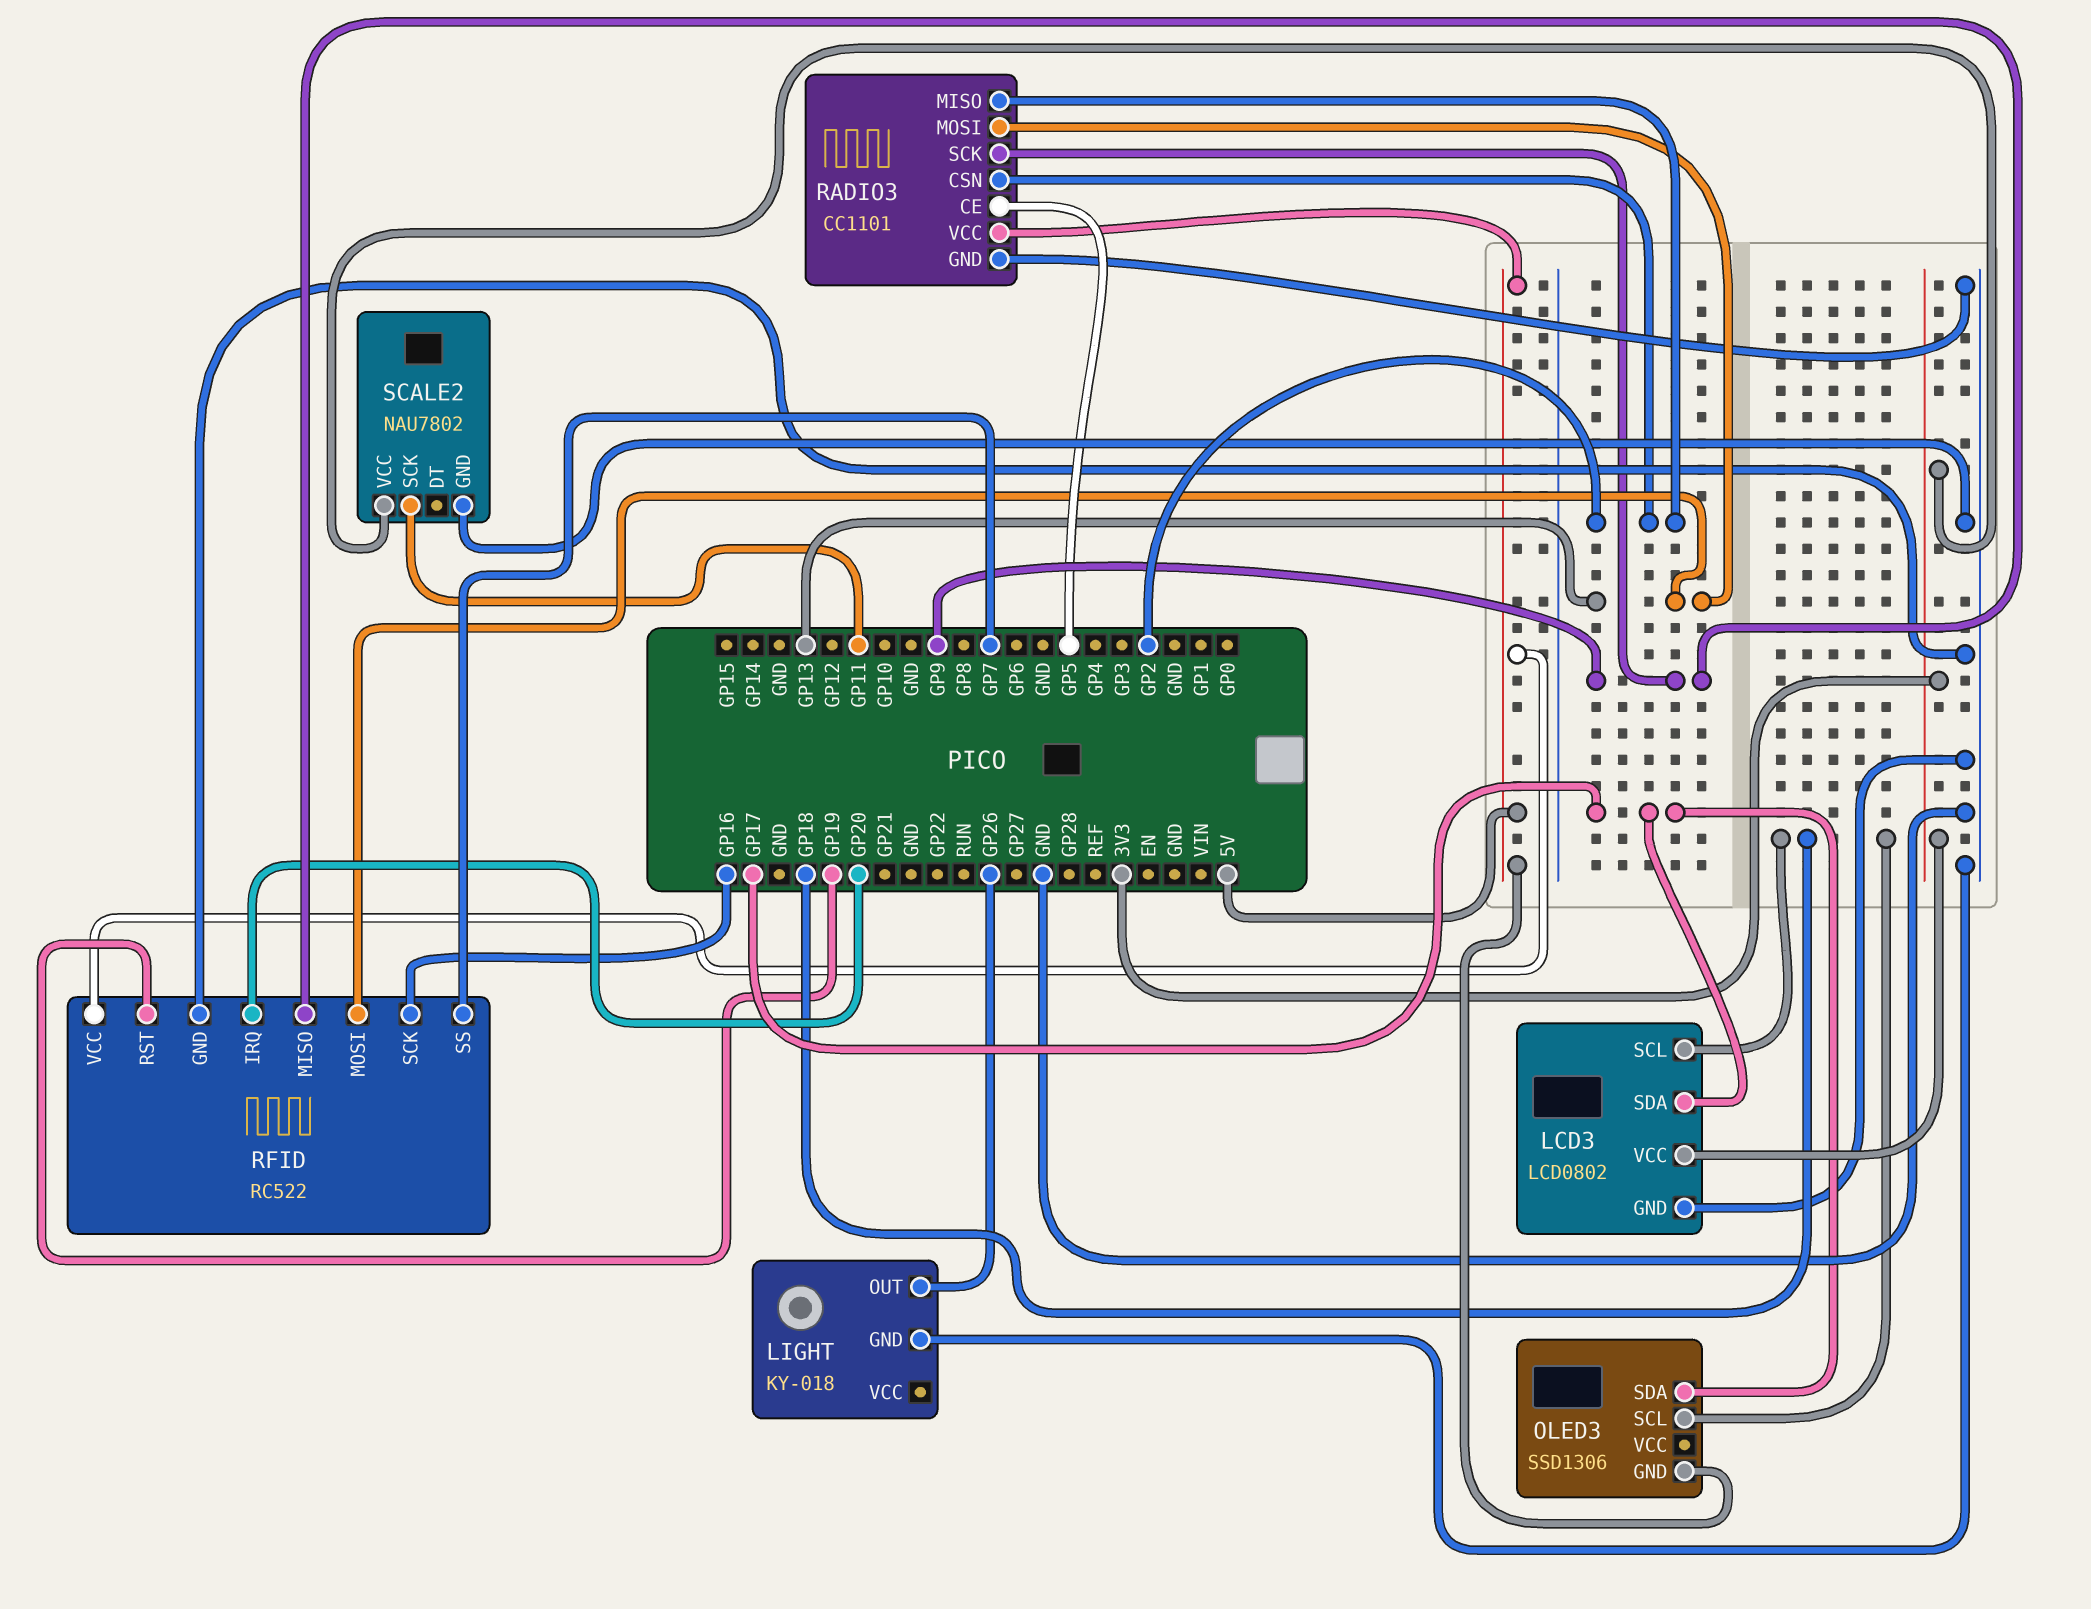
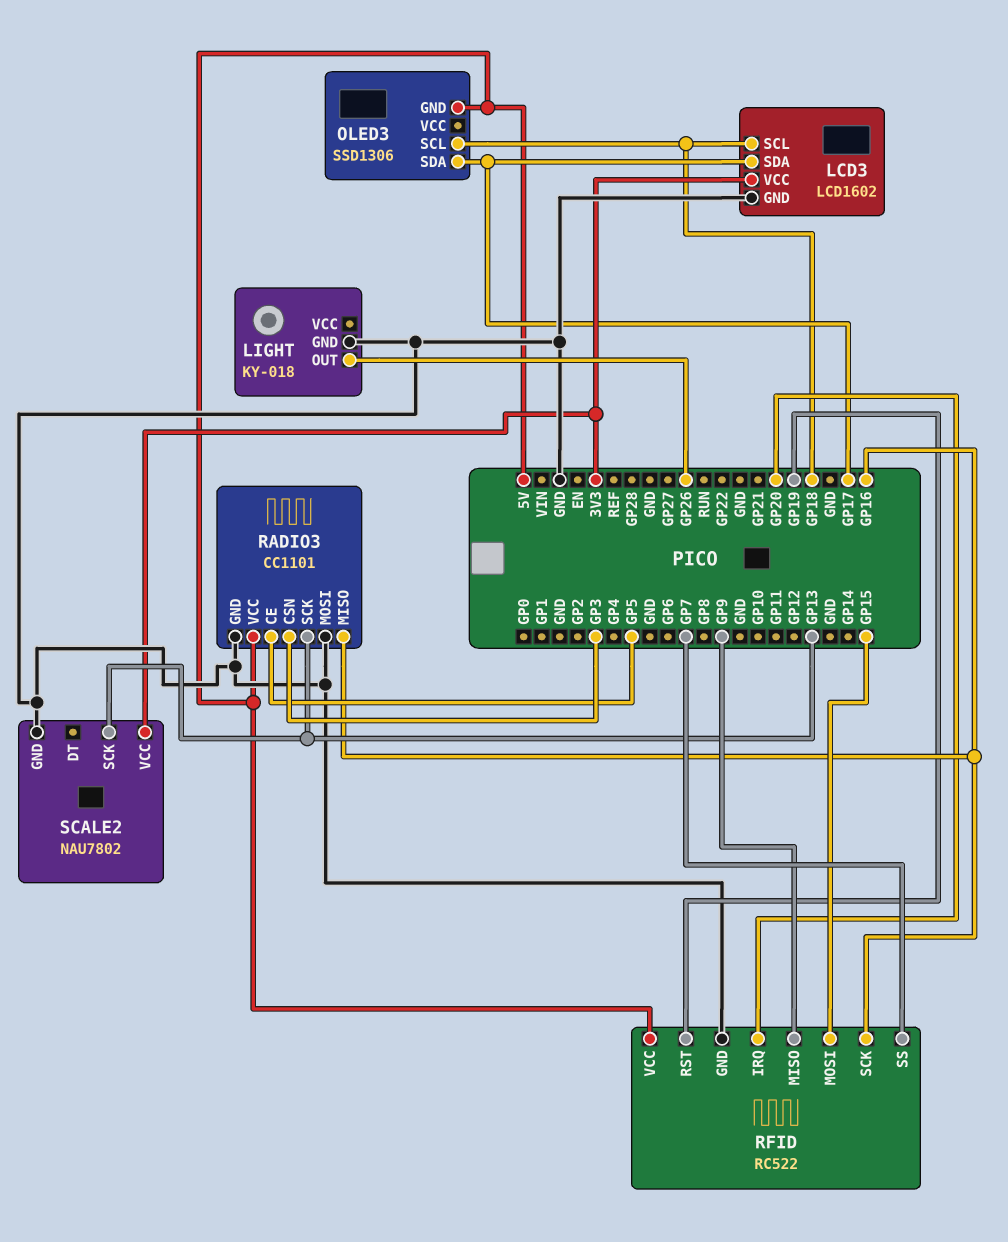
LCD3: LCD0802 -> LCD1602
RADIO3 pin CSN: GP2 -> GP3
RADIO3 pin MISO: GP2 -> GP16
RADIO3 pin MOSI: GP13 -> GND
RADIO3 pin SCK: GP9 -> GP13
RFID pin MOSI: GP13 -> GP15
SCALE2 pin SCK: GP11 -> GP13

